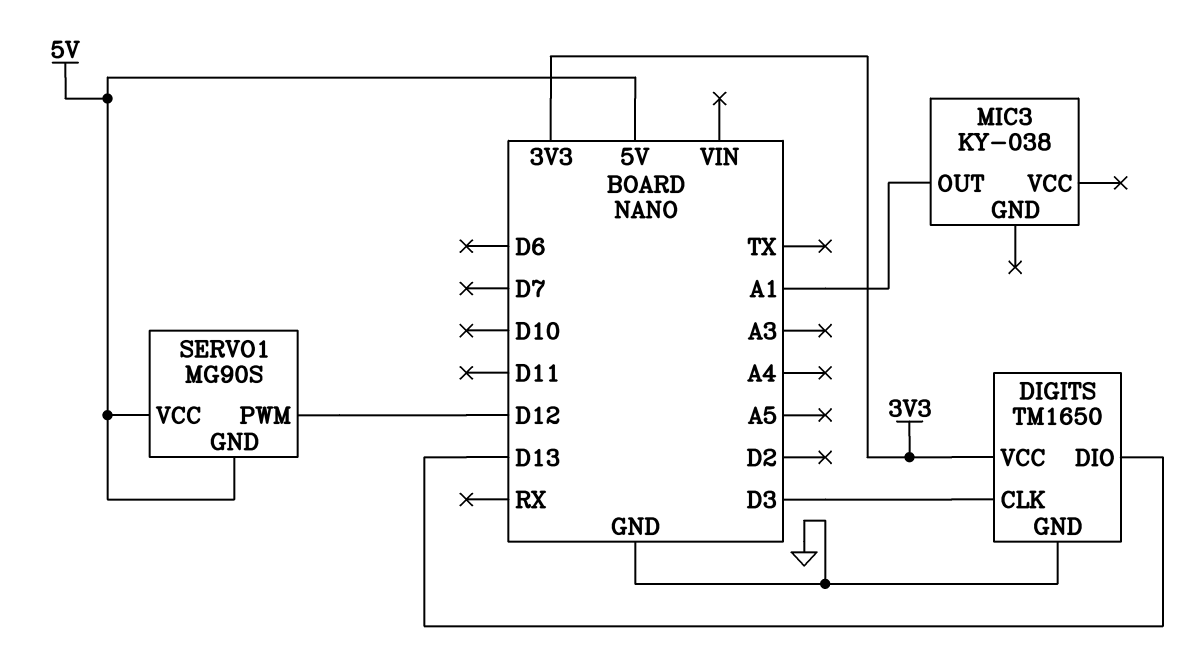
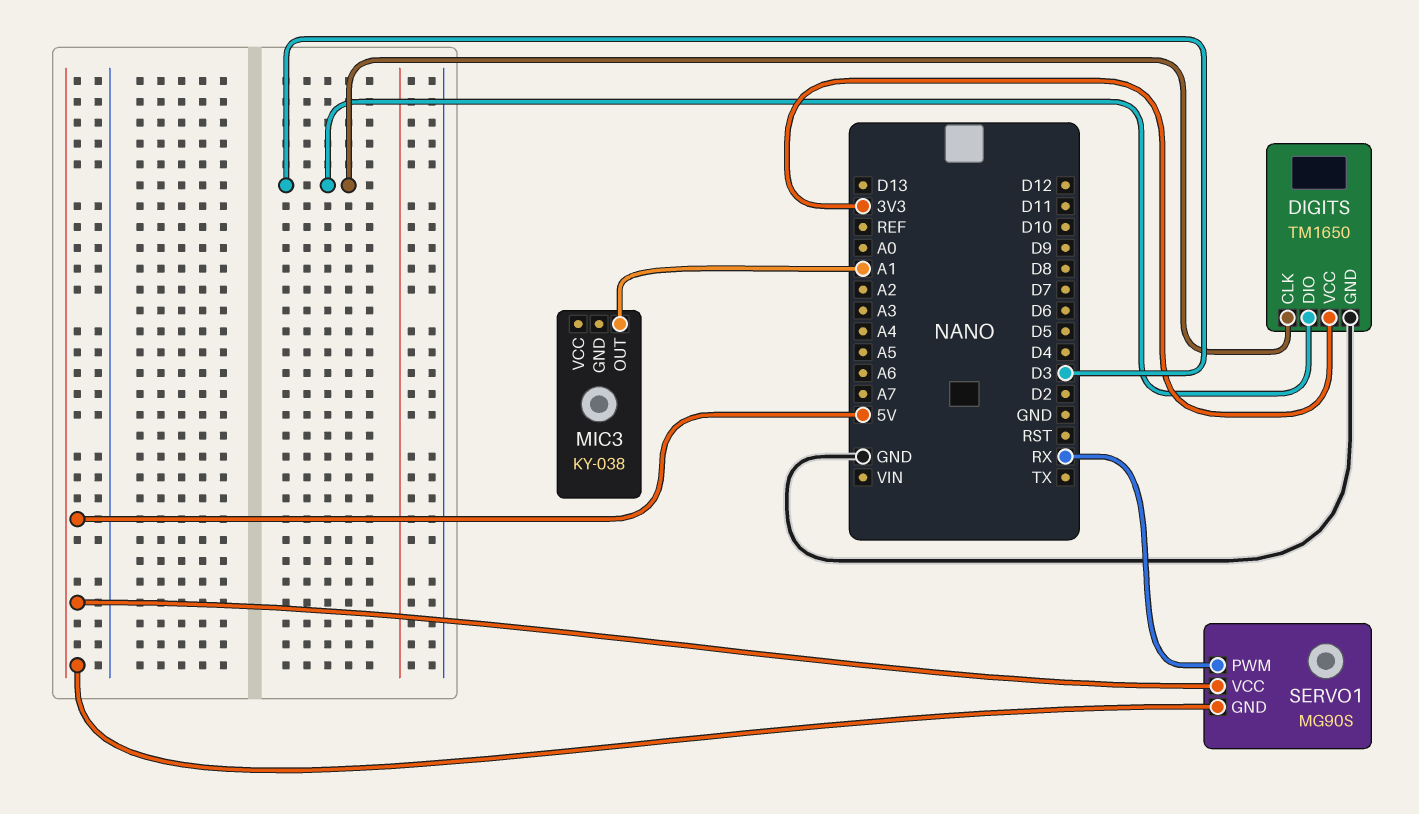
DIGITS pin DIO: D13 -> D3
SERVO1 pin PWM: D12 -> RX

